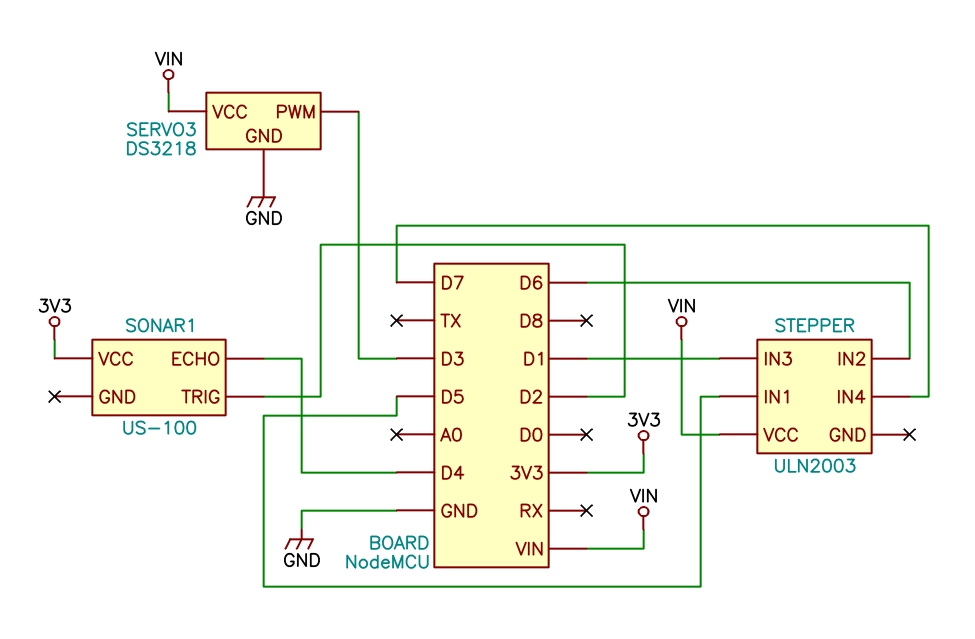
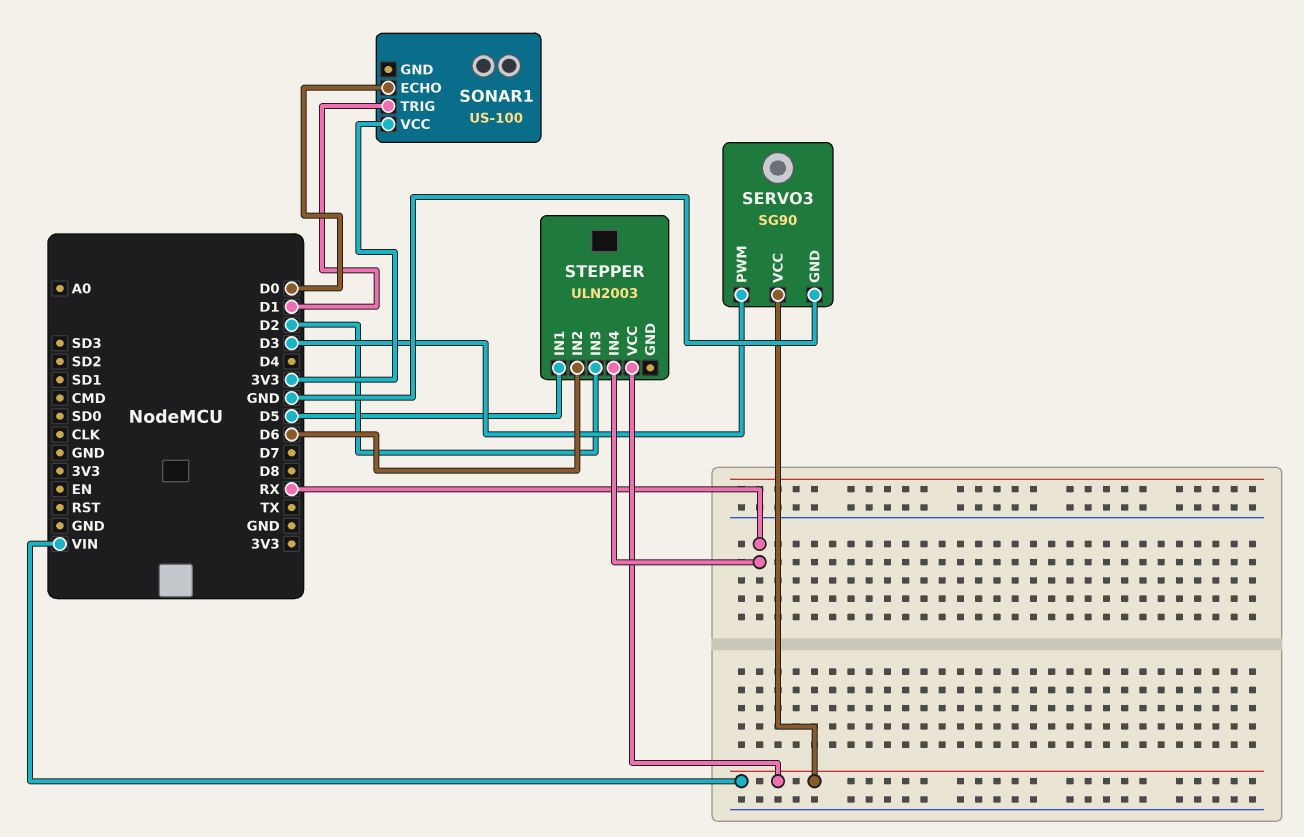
SERVO3: DS3218 -> SG90
SONAR1 pin ECHO: D4 -> D0
SONAR1 pin TRIG: D2 -> D1
STEPPER pin IN3: D1 -> D2
STEPPER pin IN4: D7 -> RX

